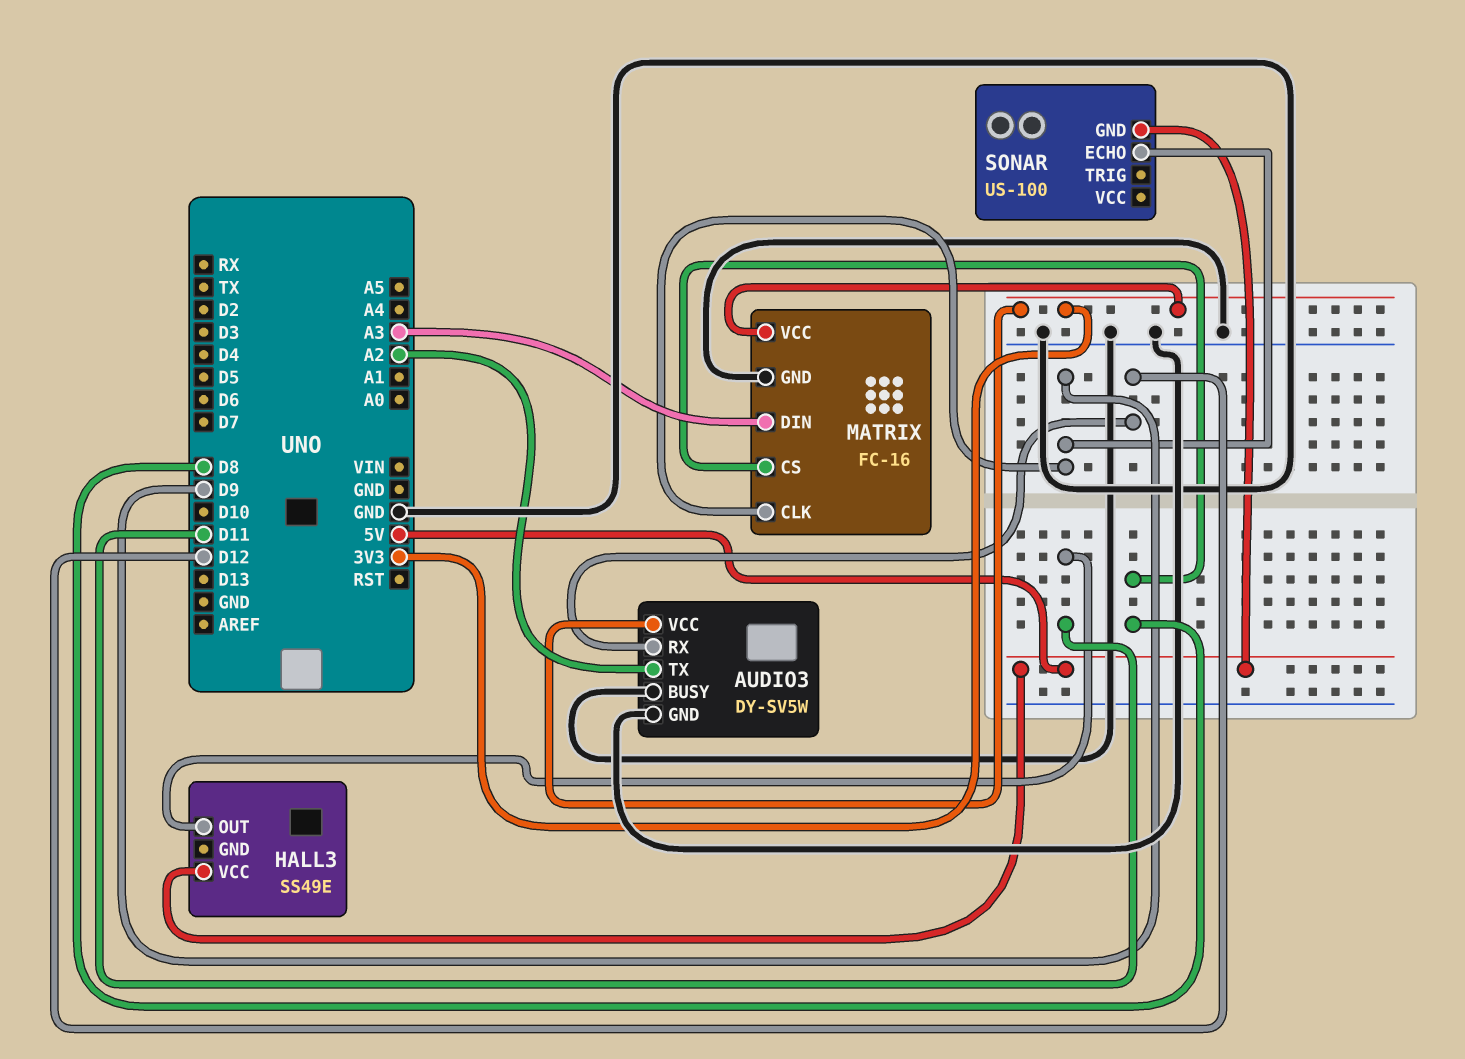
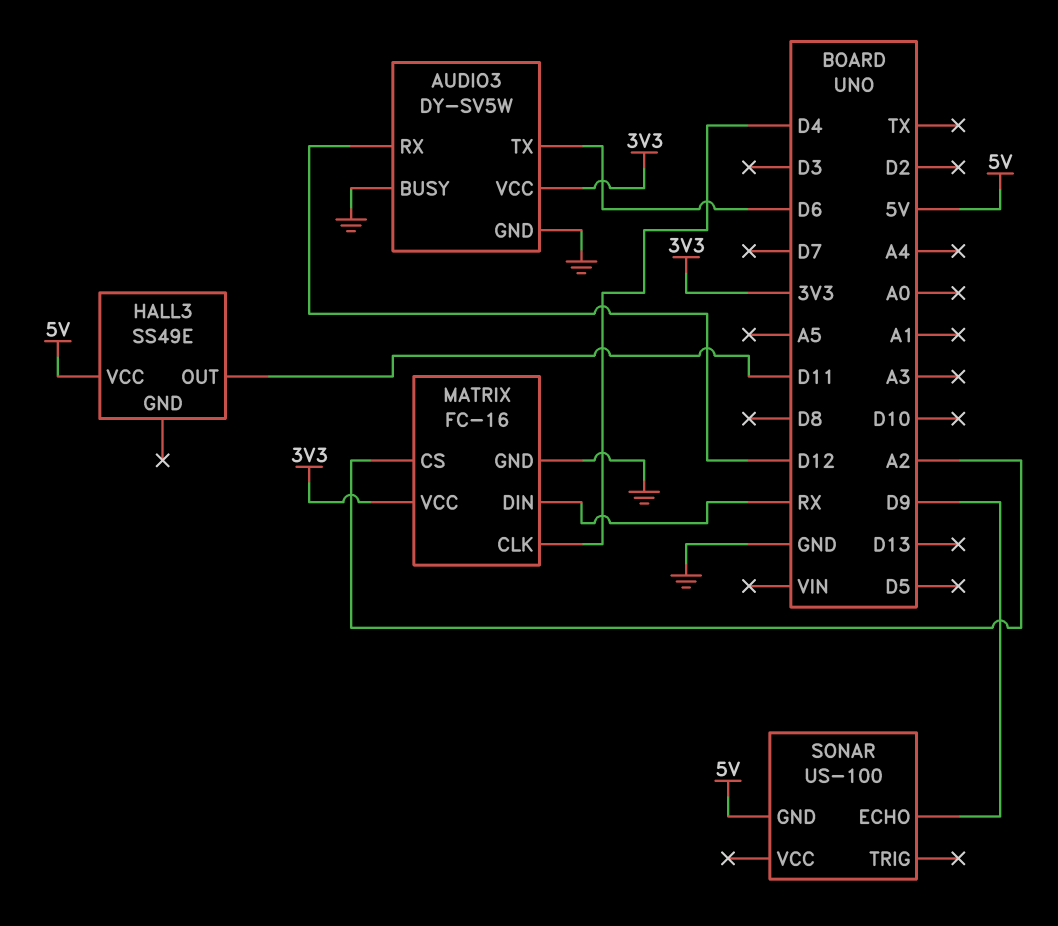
AUDIO3 pin TX: A2 -> D6
MATRIX pin CLK: D9 -> D4
MATRIX pin CS: D8 -> A2
MATRIX pin DIN: A3 -> RX

